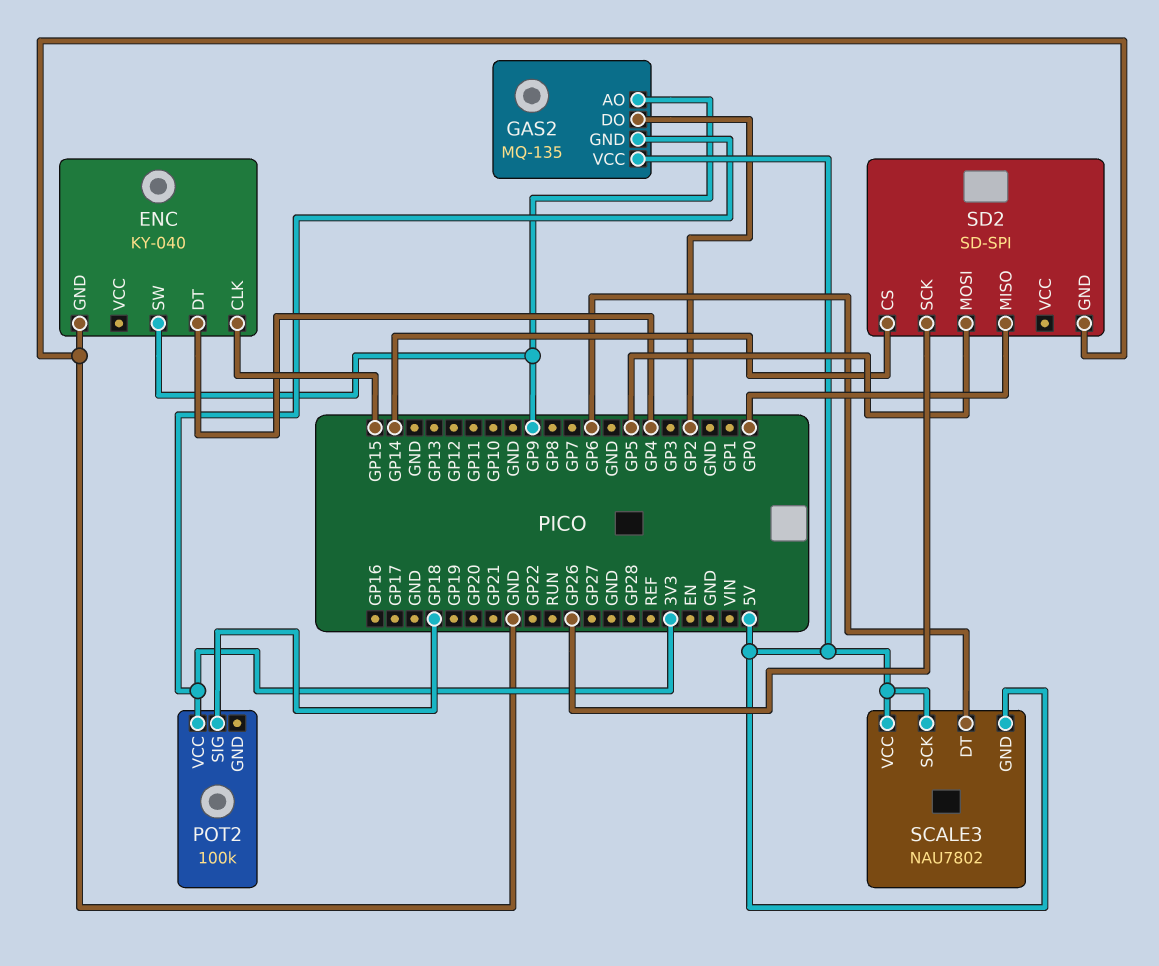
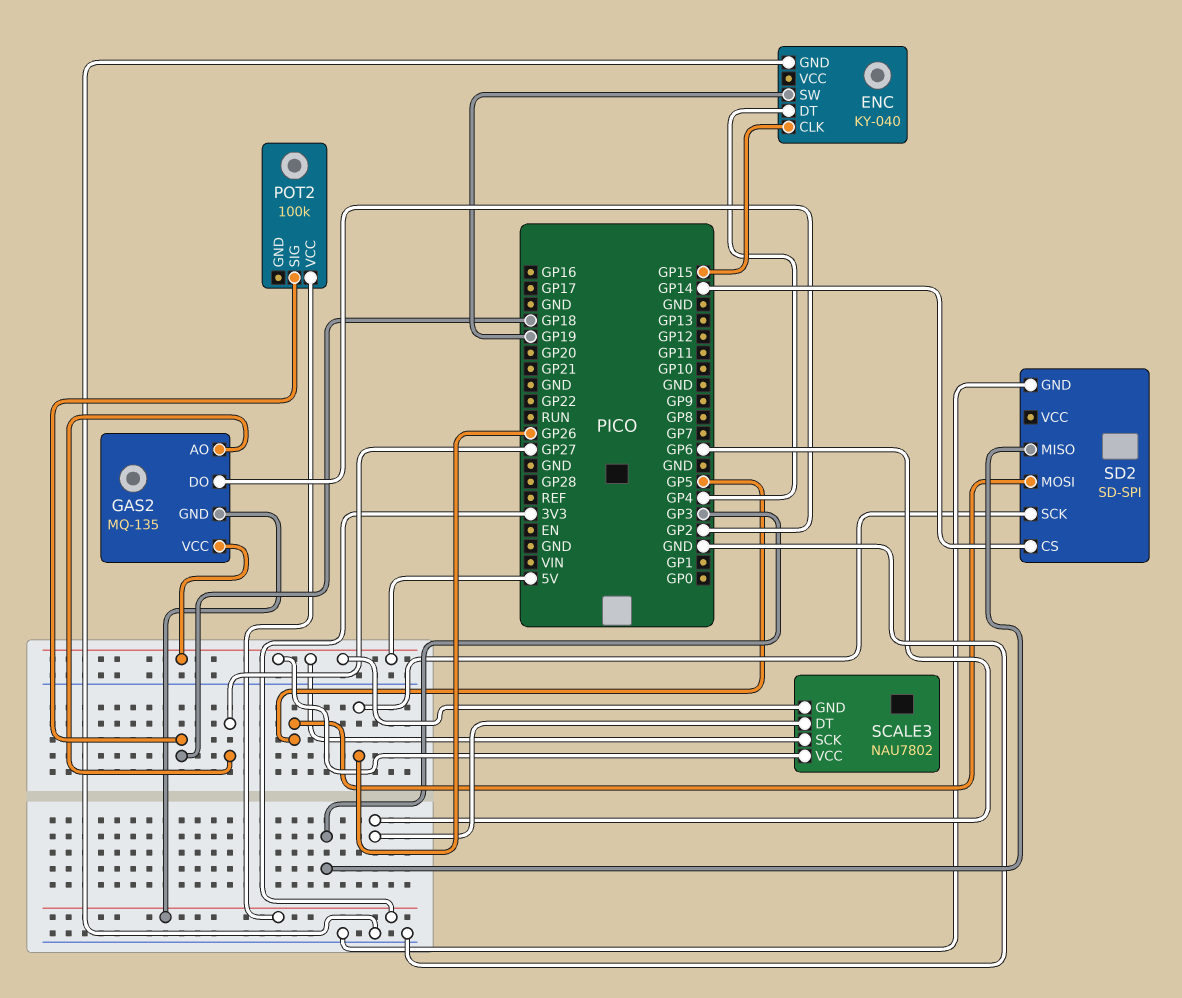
ENC pin SW: GP9 -> GP19
GAS2 pin AO: GP9 -> GP27
SD2 pin MISO: GP0 -> GP3

